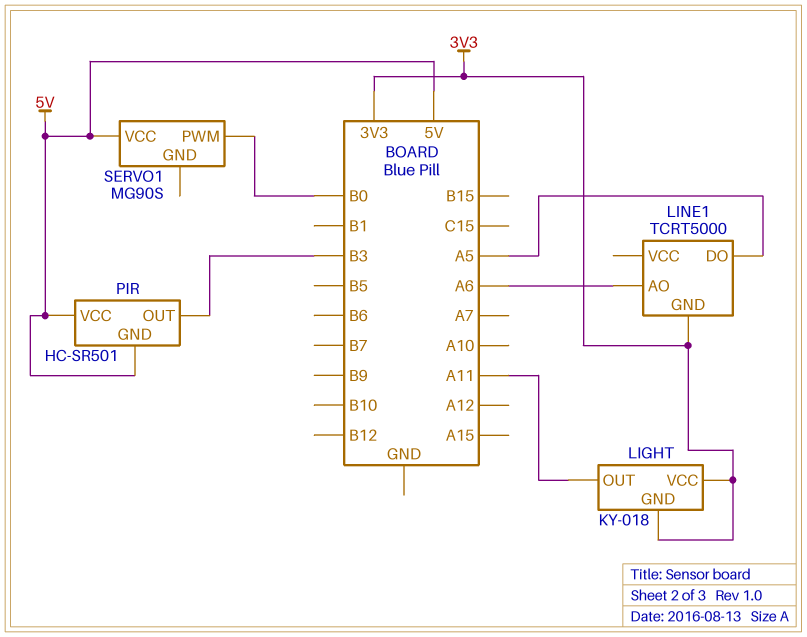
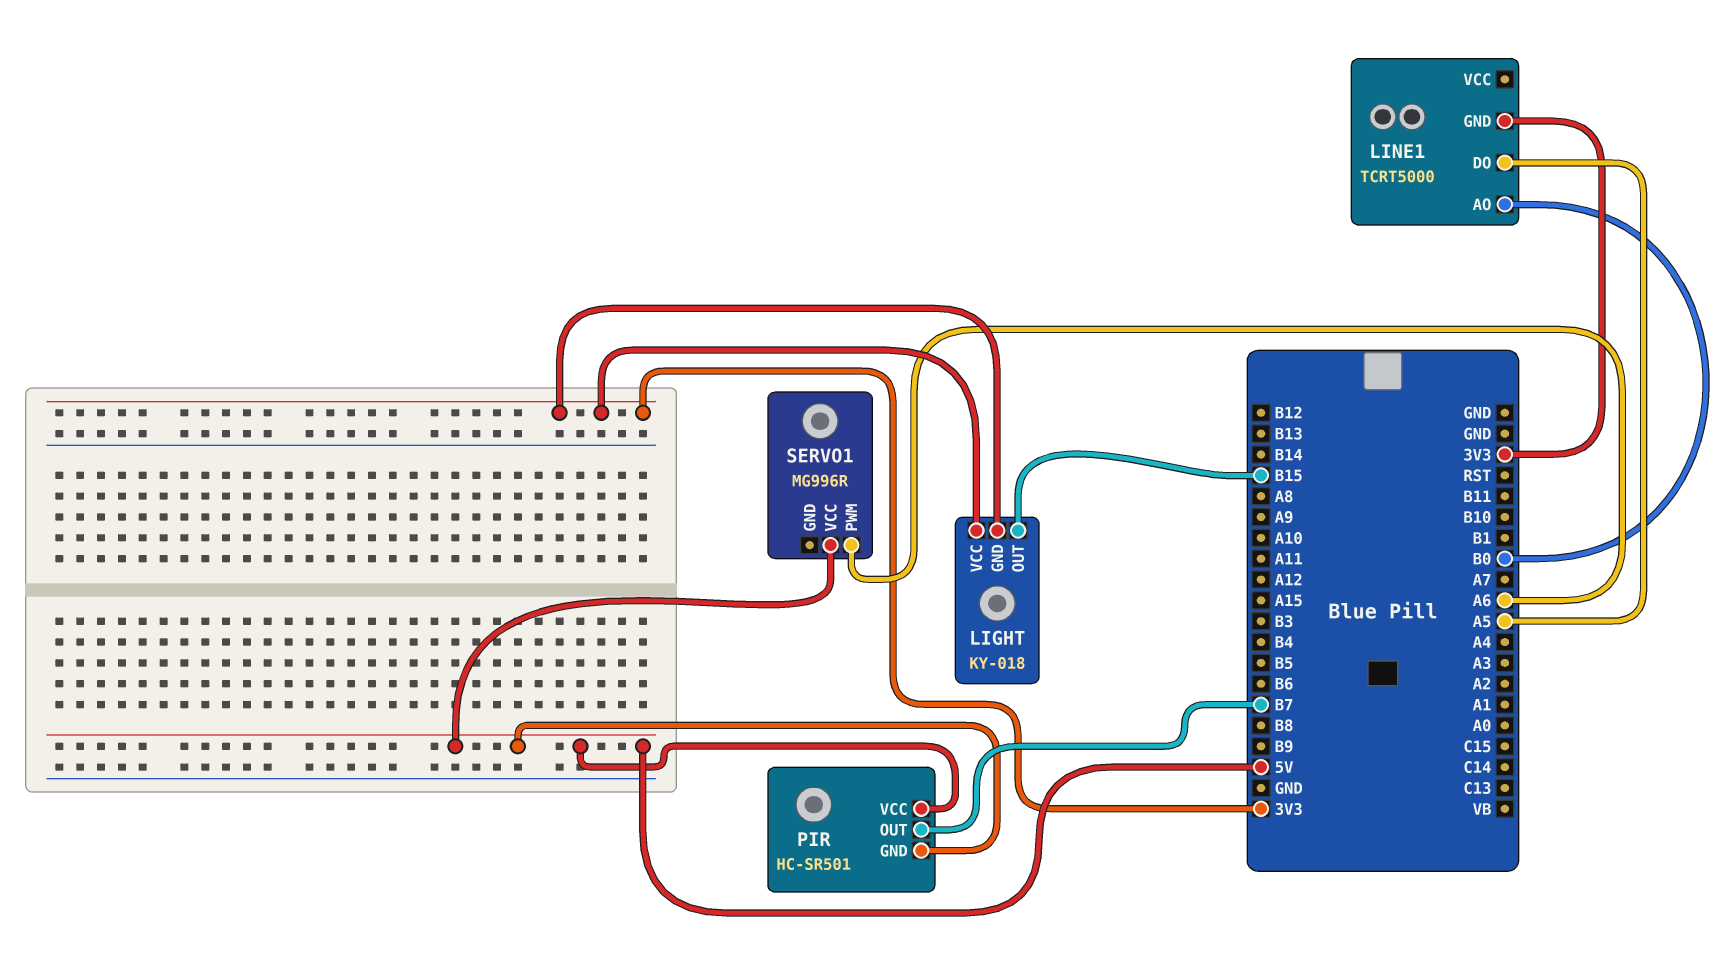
LIGHT pin OUT: A11 -> B15
LINE1 pin AO: A6 -> B0
PIR pin OUT: B3 -> B7
SERVO1: MG90S -> MG996R
SERVO1 pin PWM: B0 -> A6

